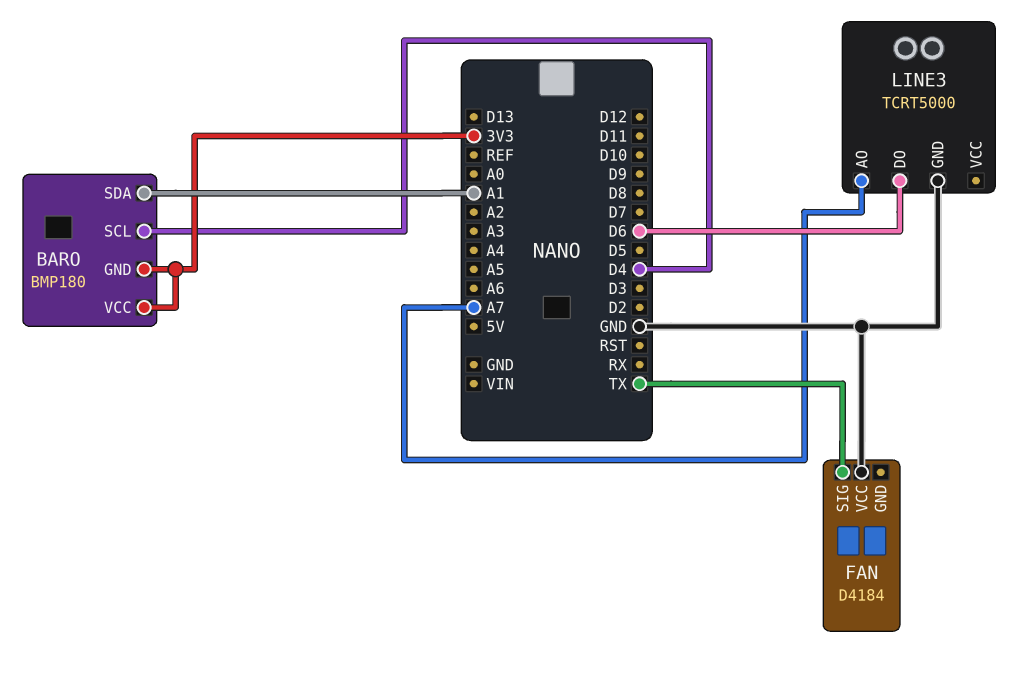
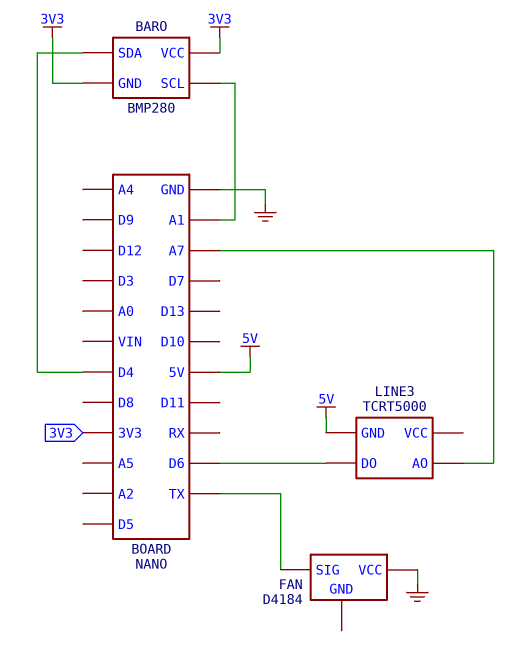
BARO: BMP180 -> BMP280
BARO pin SCL: D4 -> A1
BARO pin SDA: A1 -> D4
LINE3 pin GND: GND -> 5V

